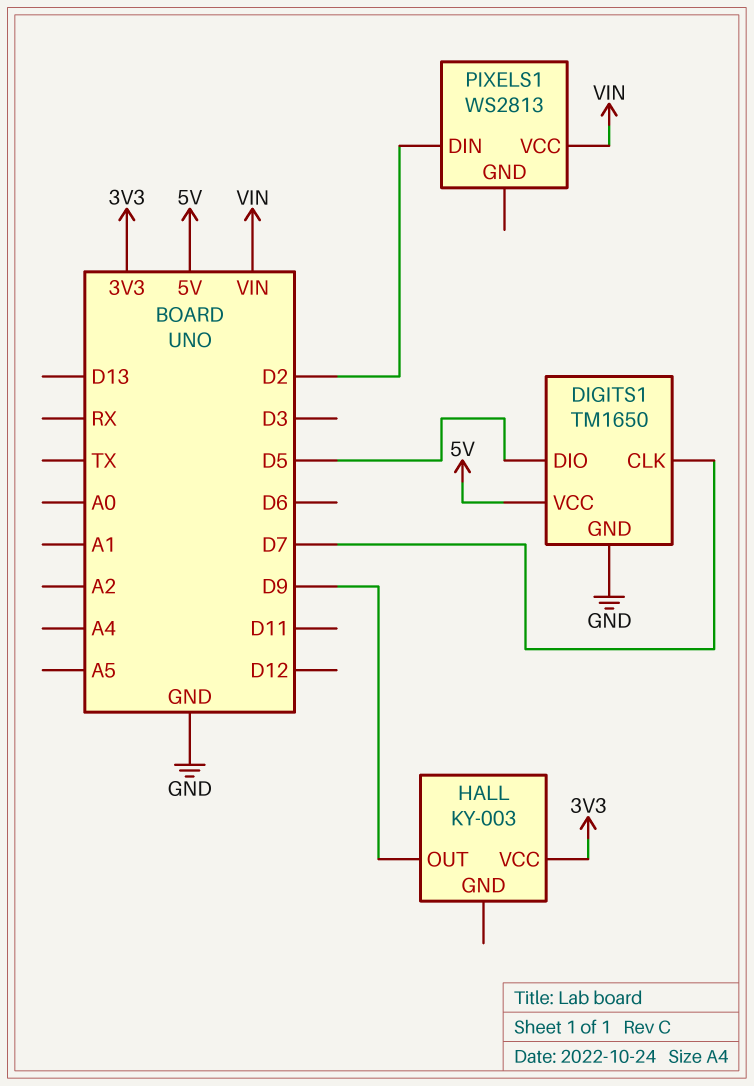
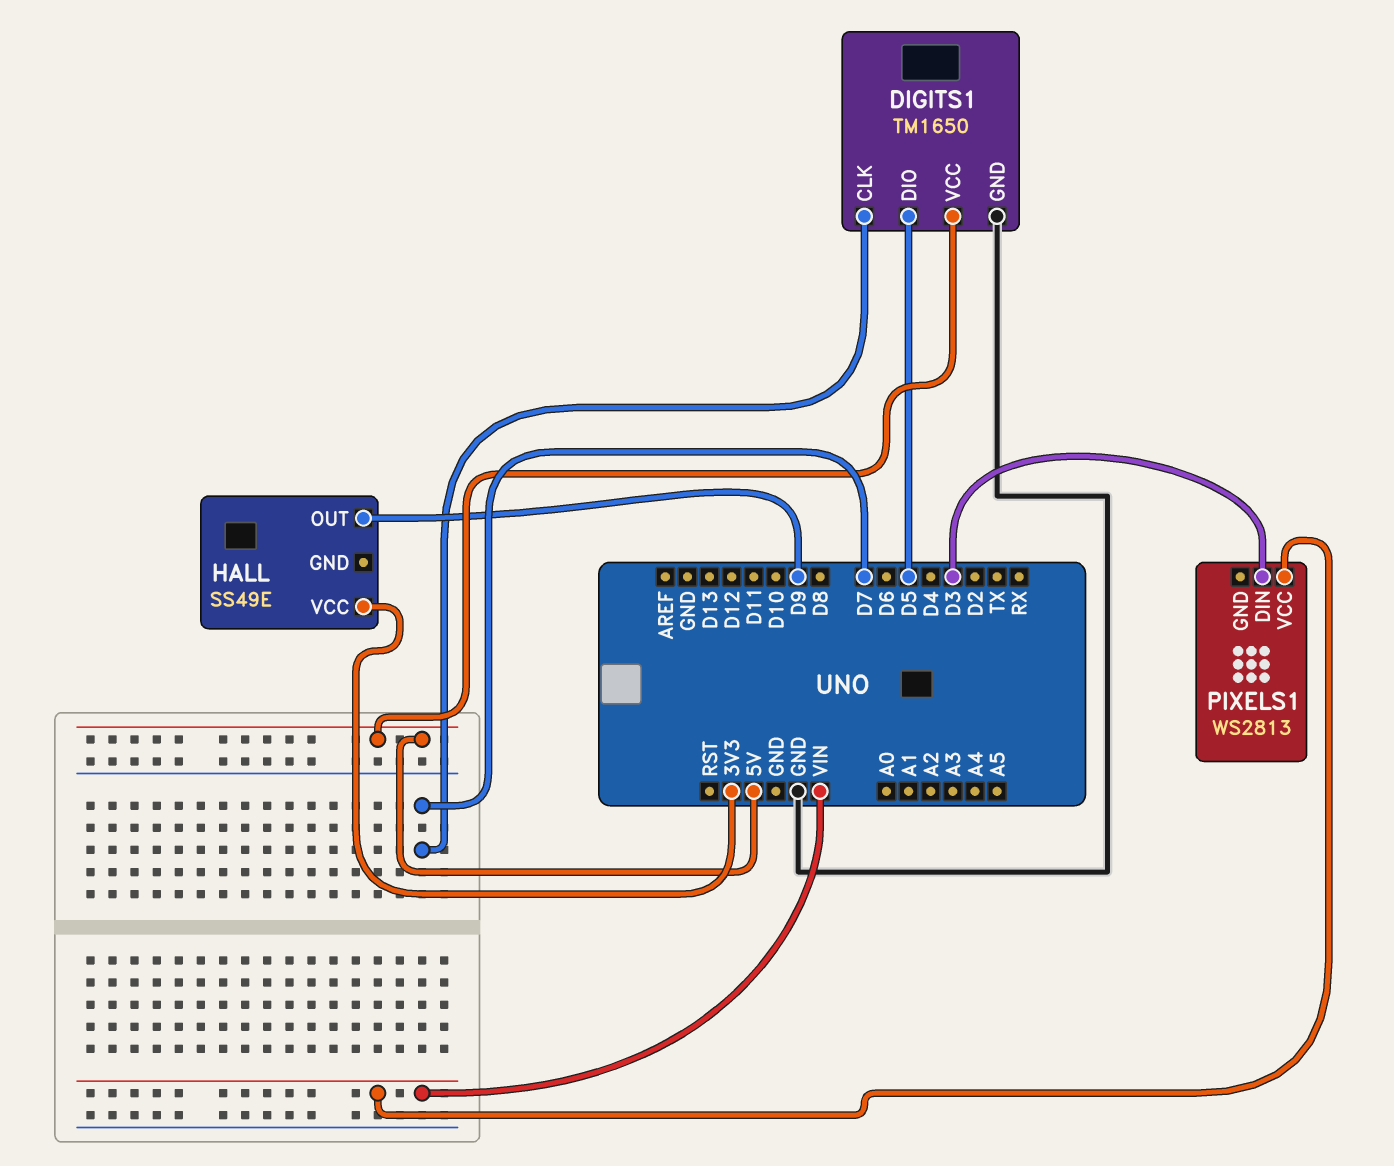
HALL: KY-003 -> SS49E
PIXELS1 pin DIN: D2 -> D3

